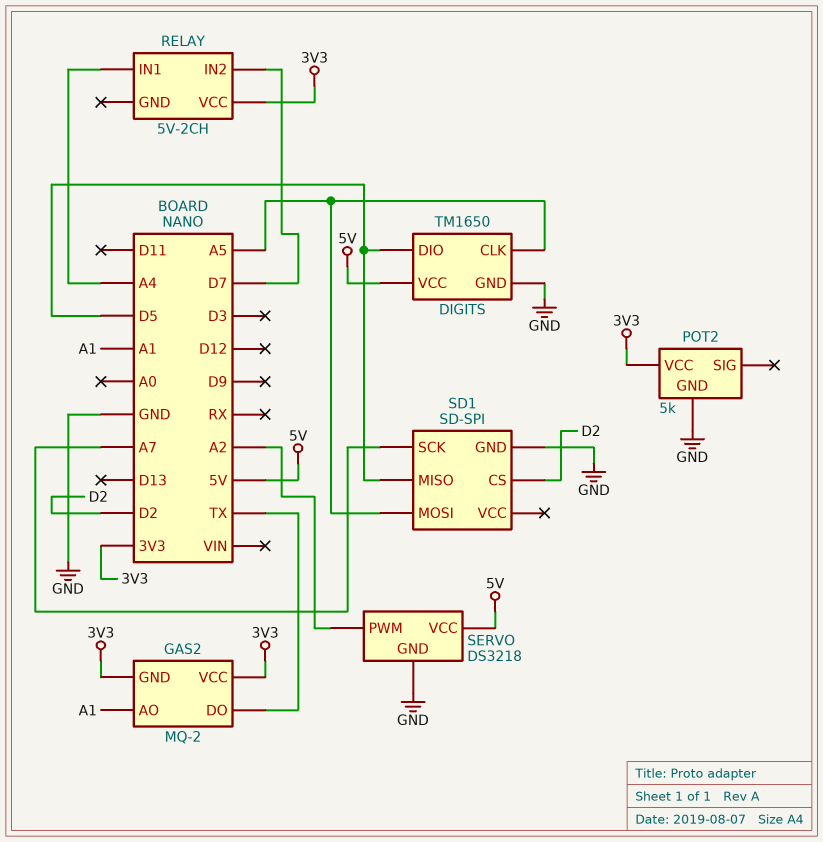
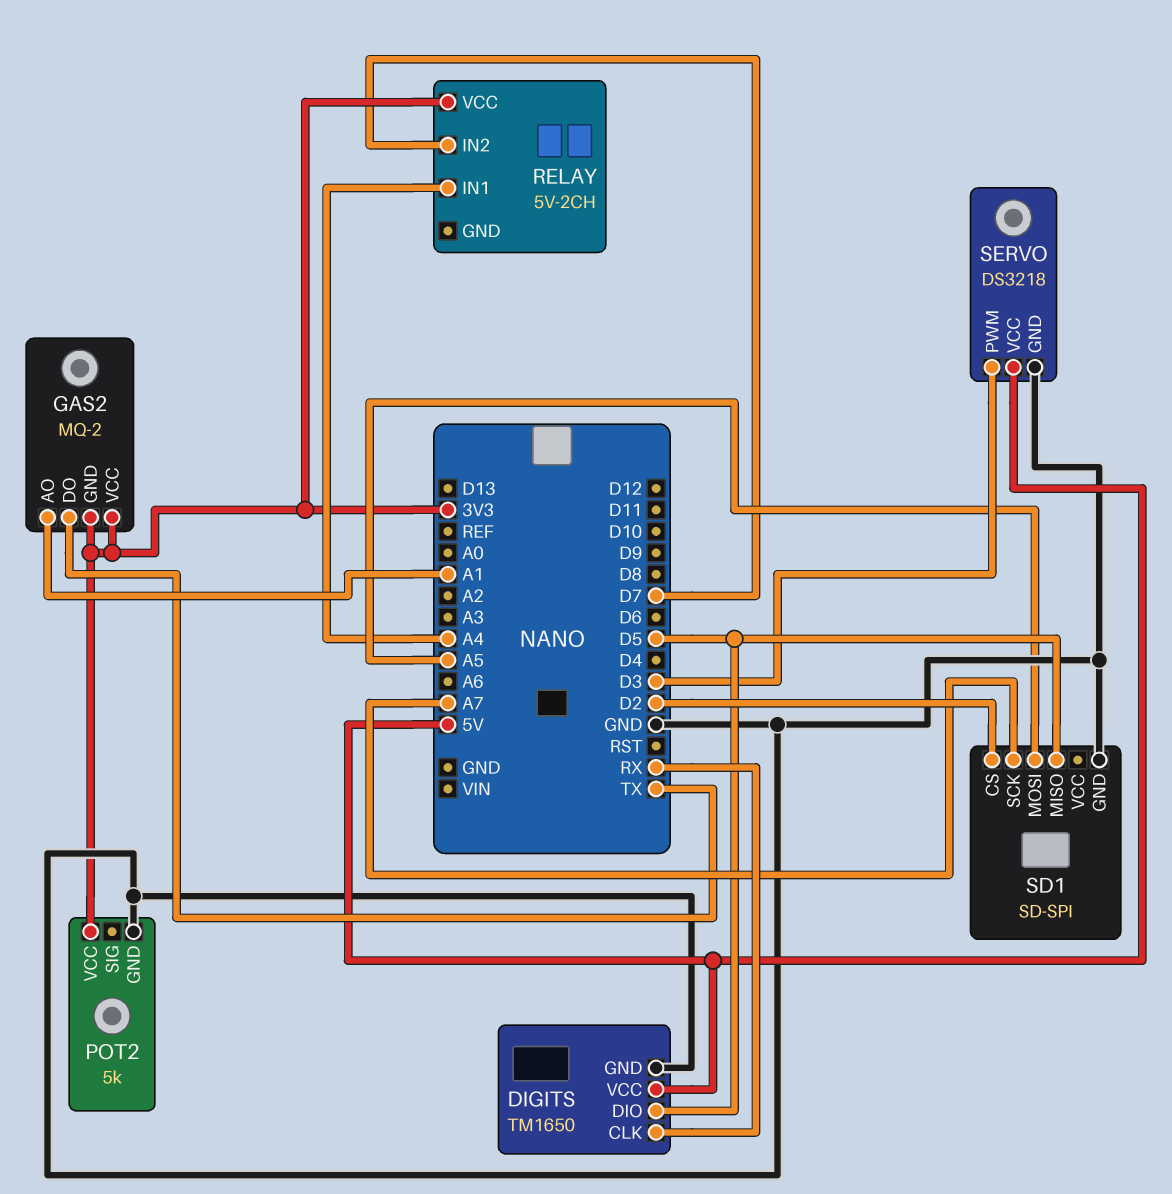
DIGITS pin CLK: A5 -> RX
SERVO pin PWM: A2 -> D3

